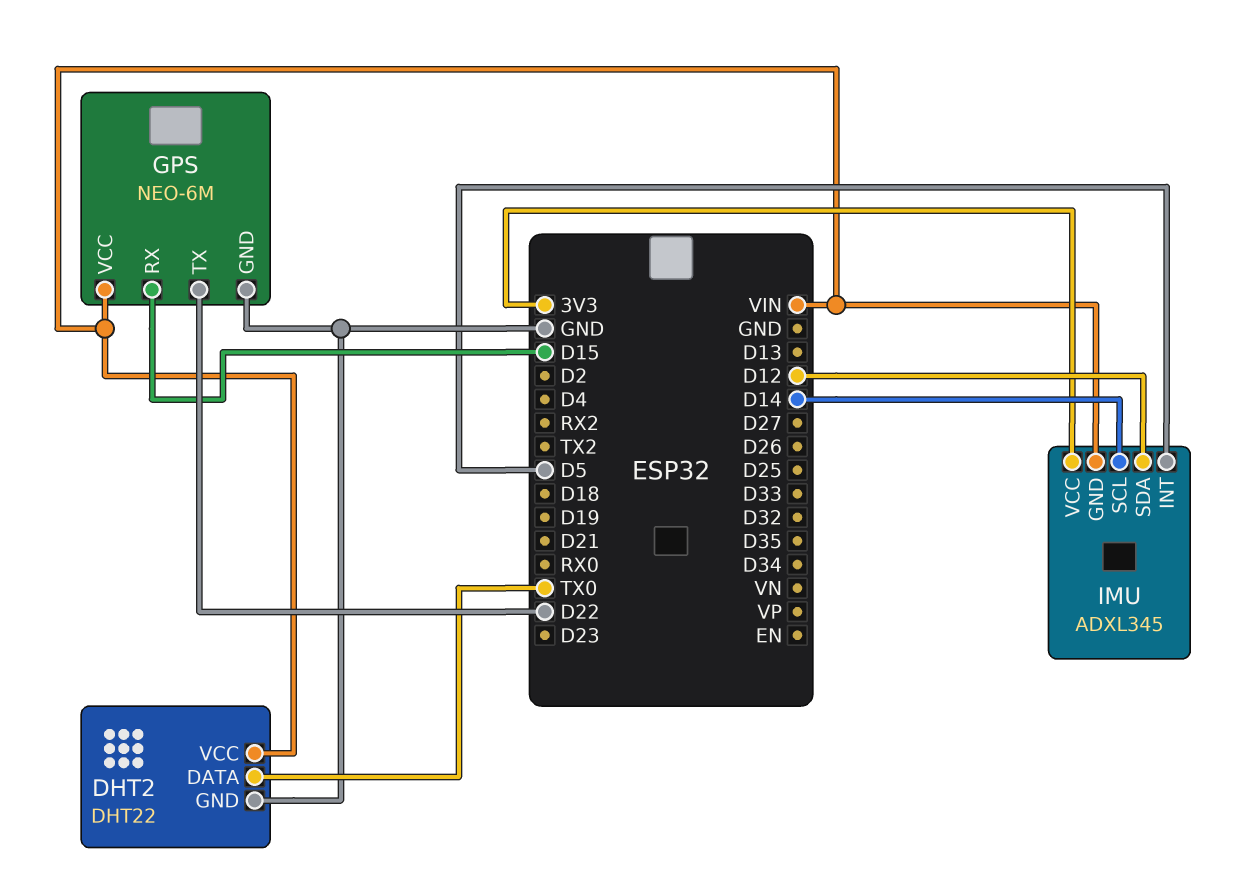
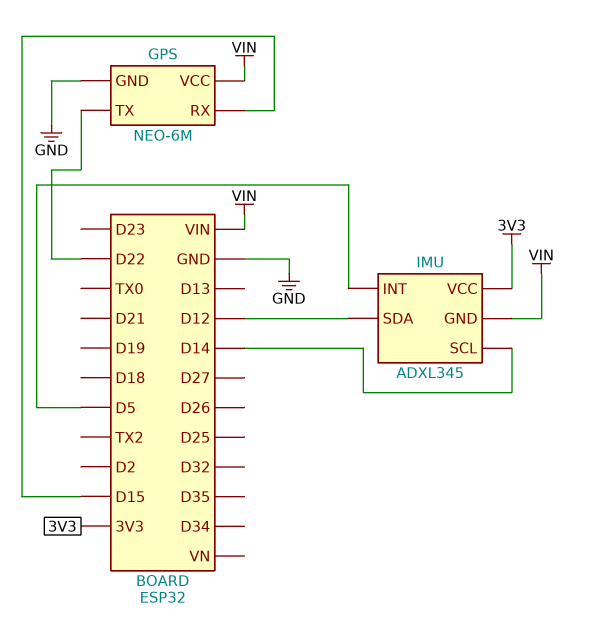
DHT2: DHT22 -> none
DHT2 pin DATA: TX0 -> none
DHT2 pin GND: GND -> none
DHT2 pin VCC: VIN -> none

